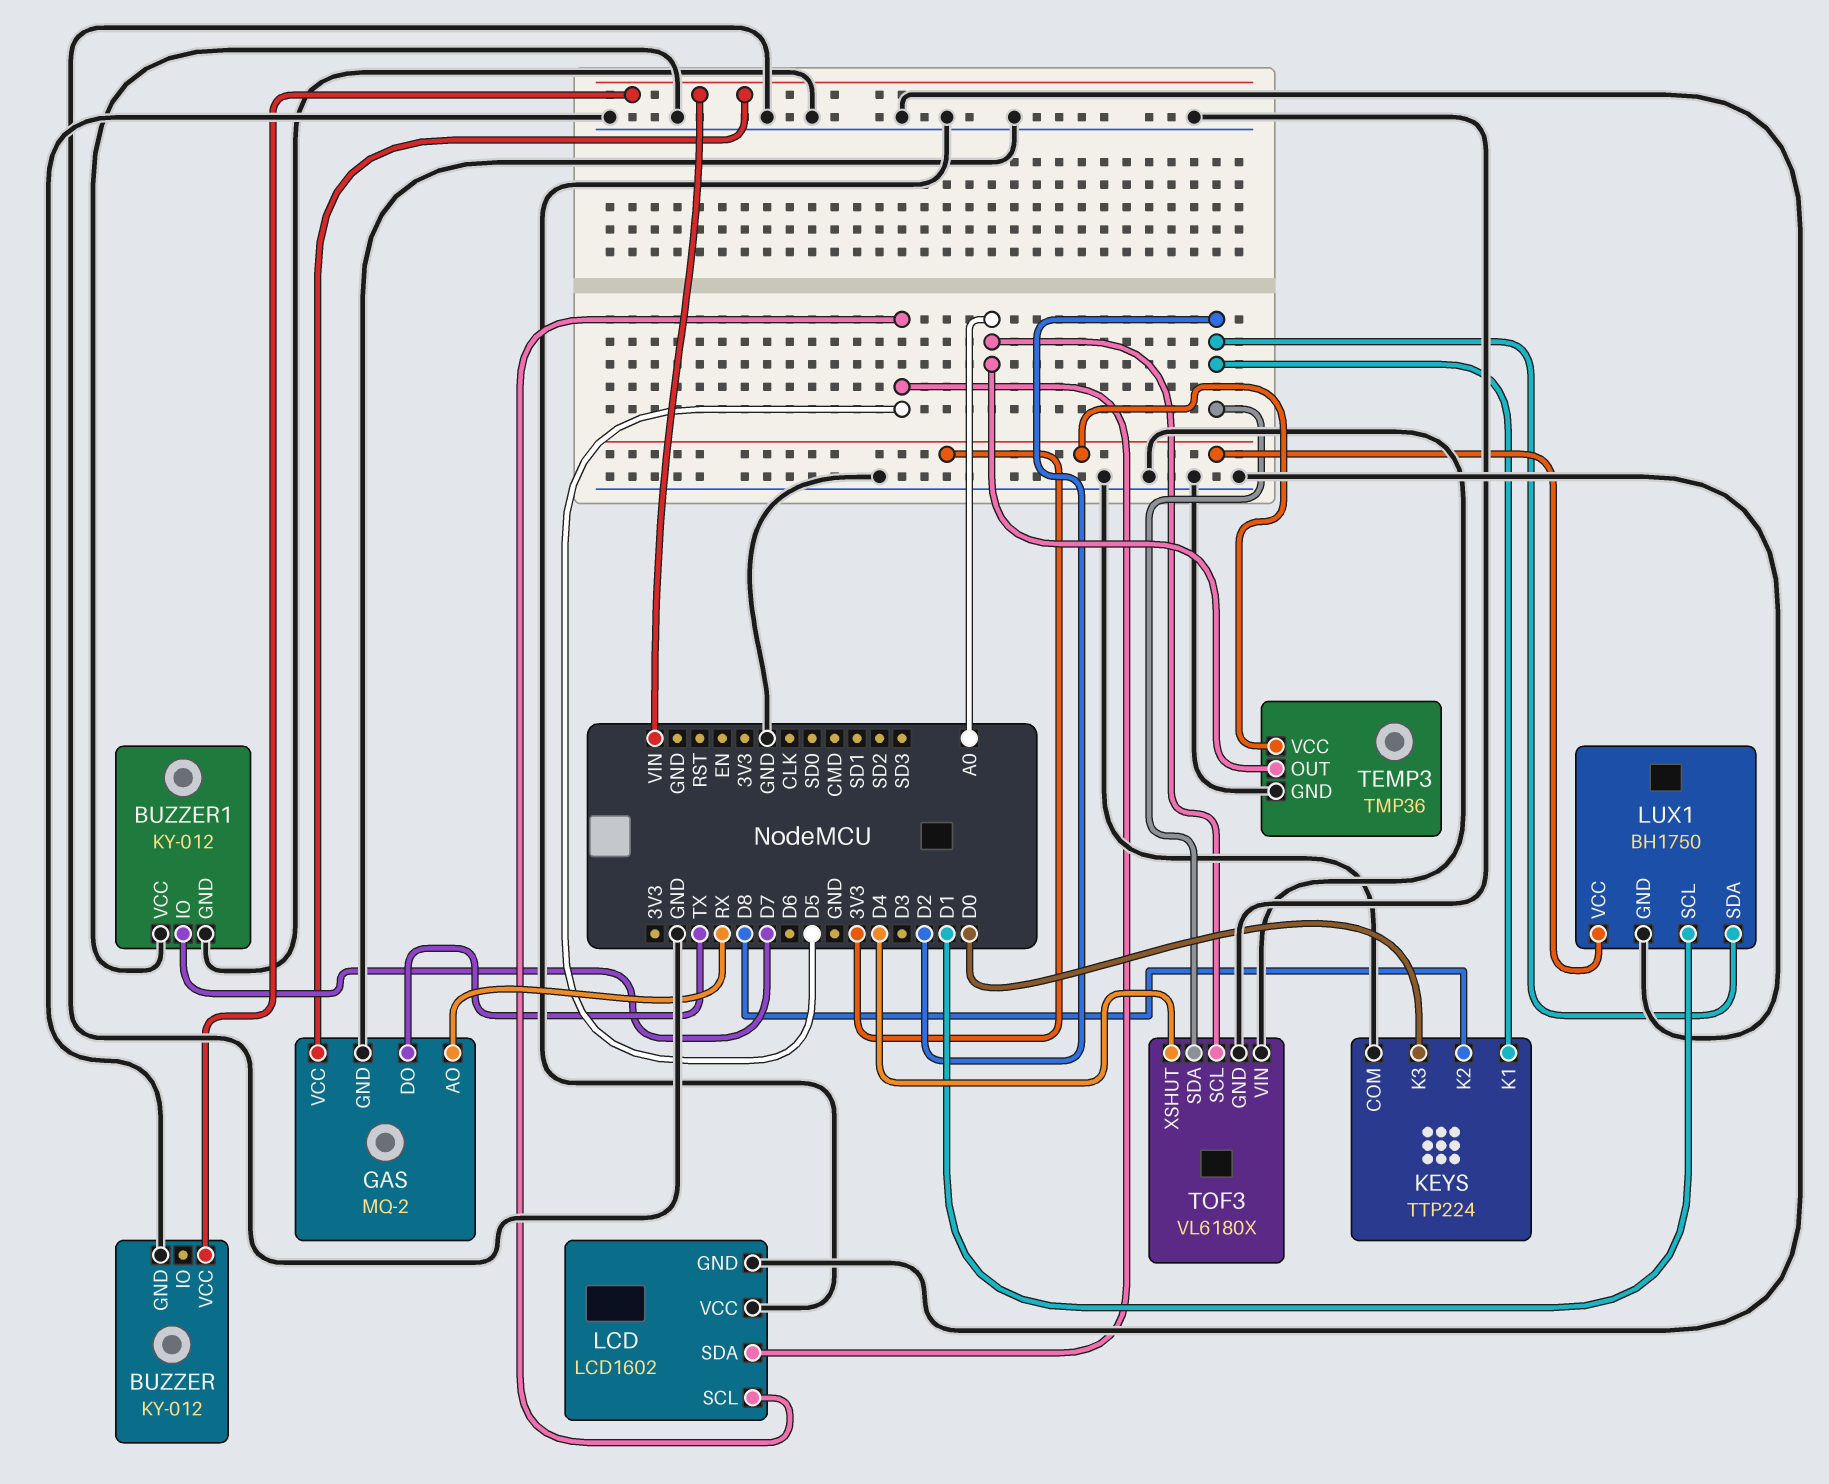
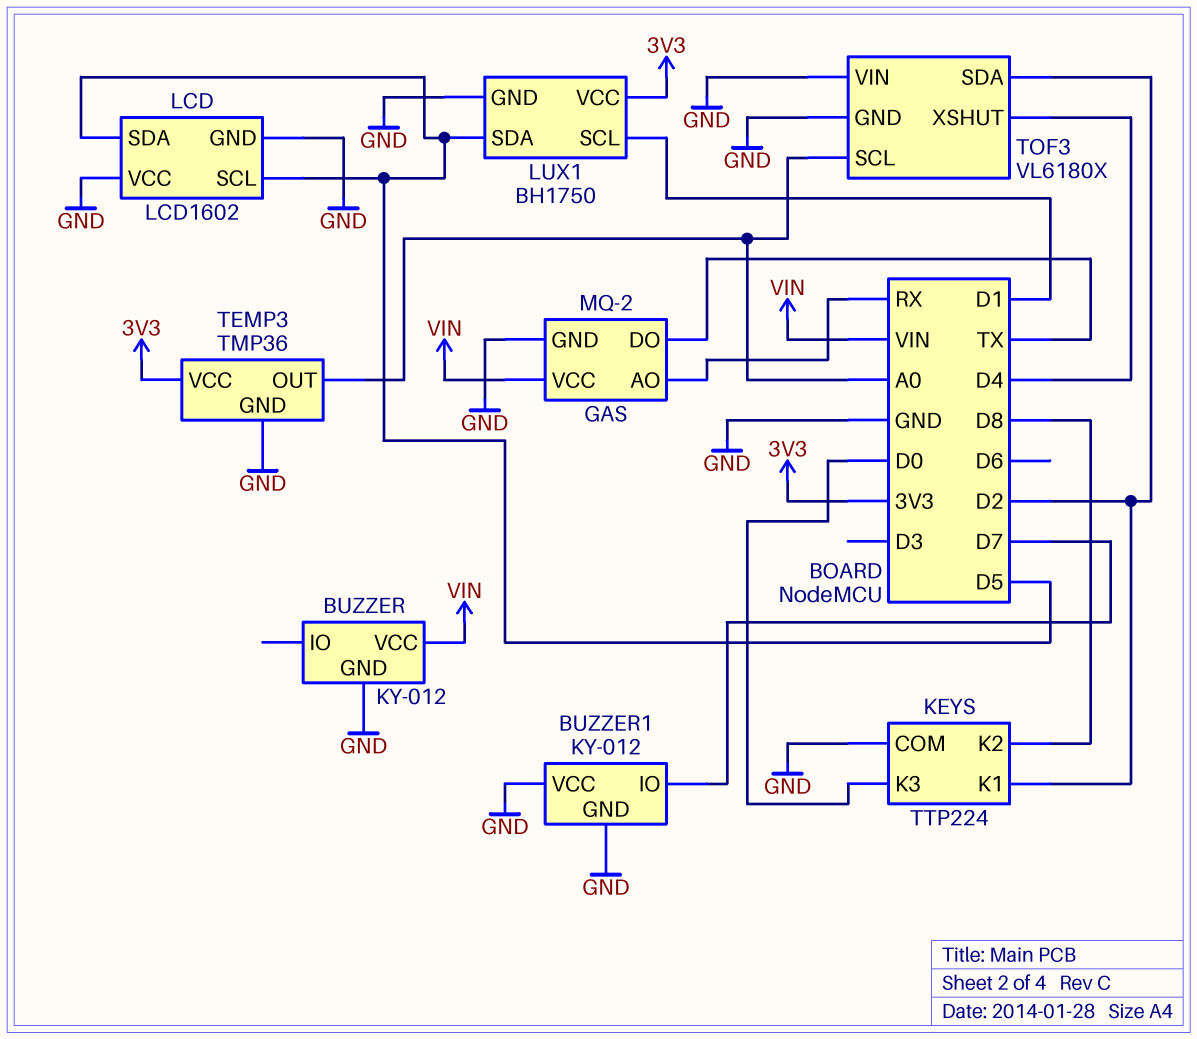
LUX1 pin SDA: D2 -> D5

